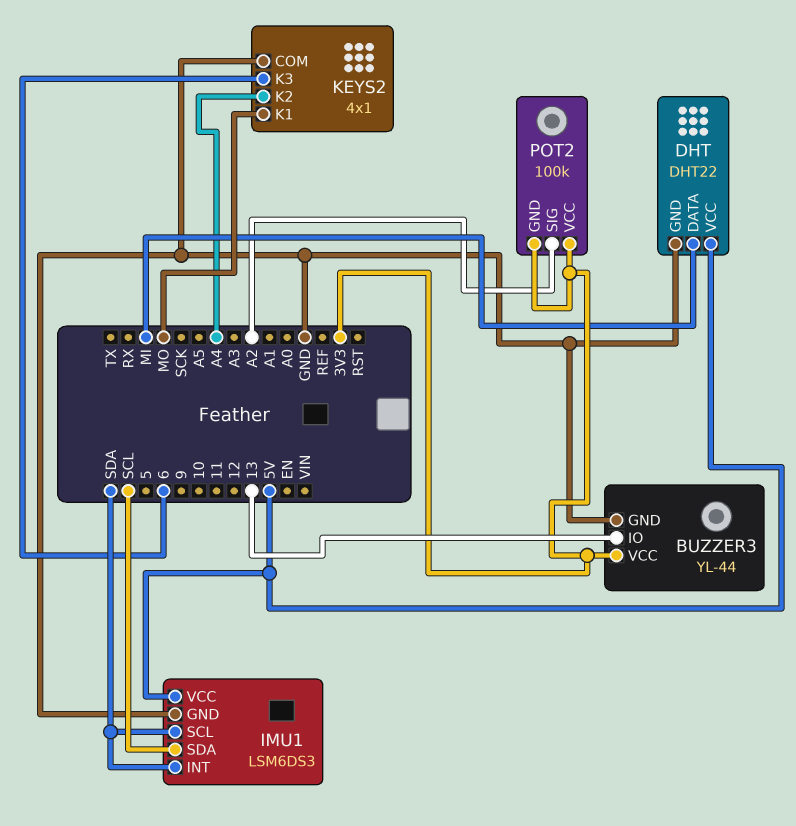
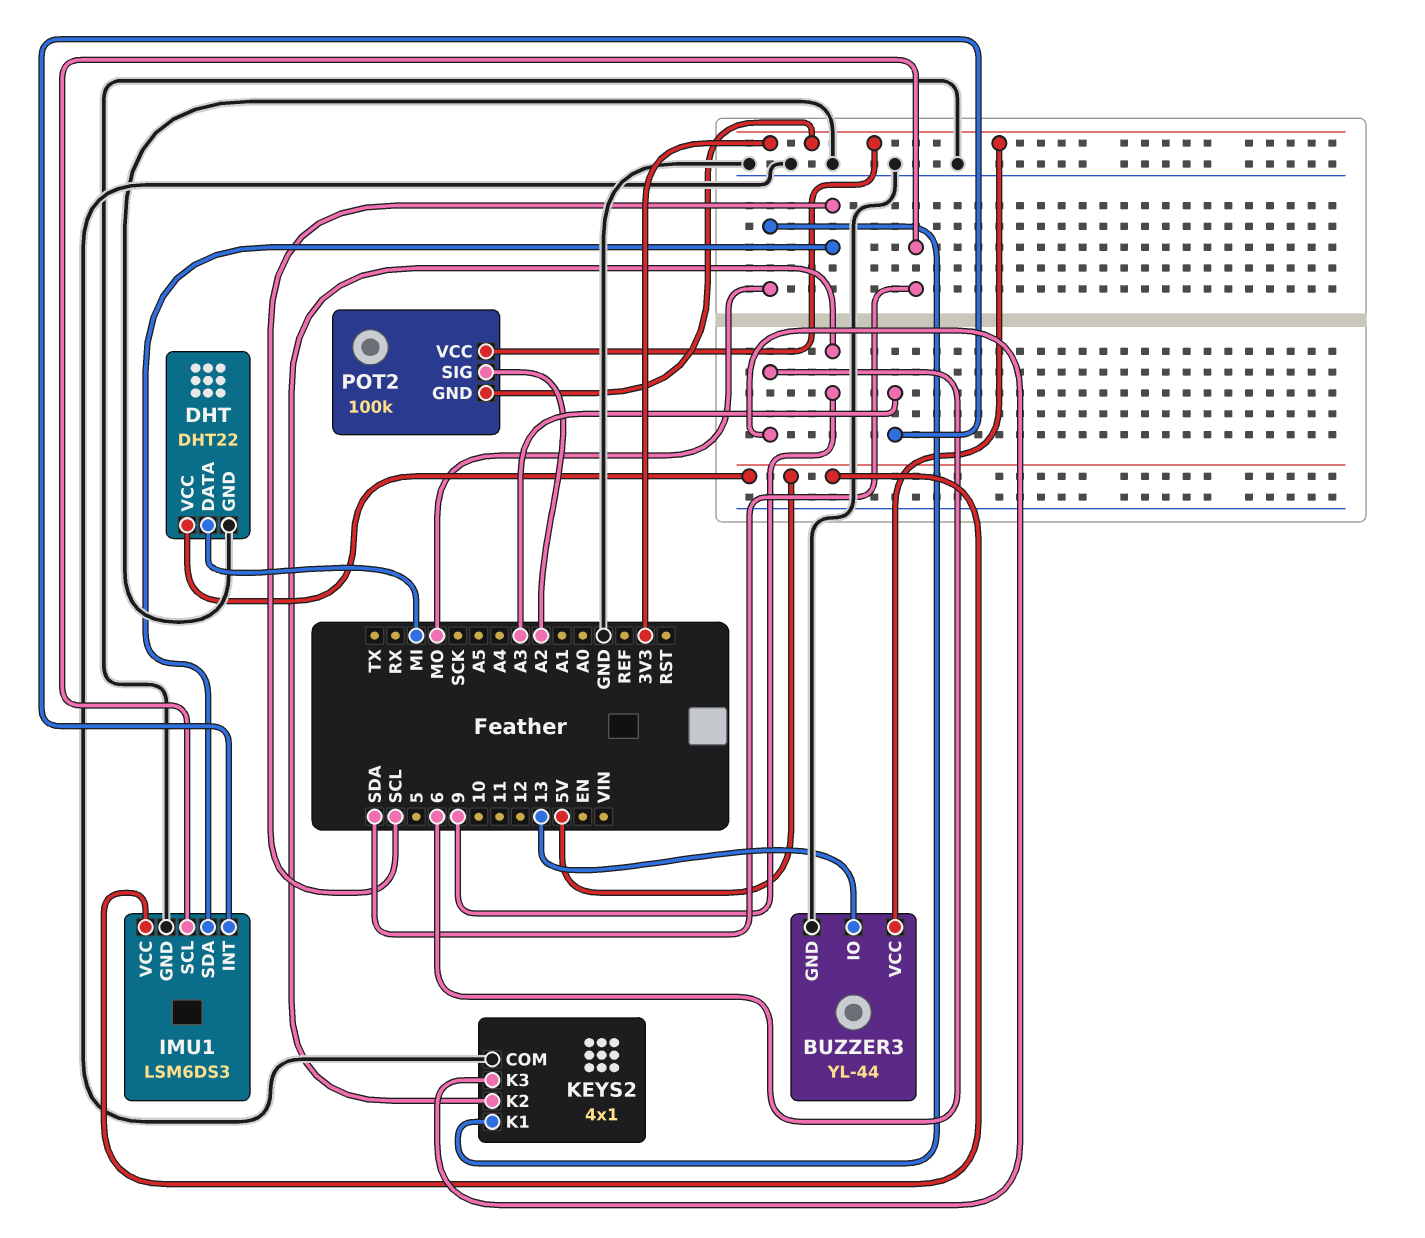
IMU1 pin INT: SDA -> A3
KEYS2 pin K2: A4 -> 9

